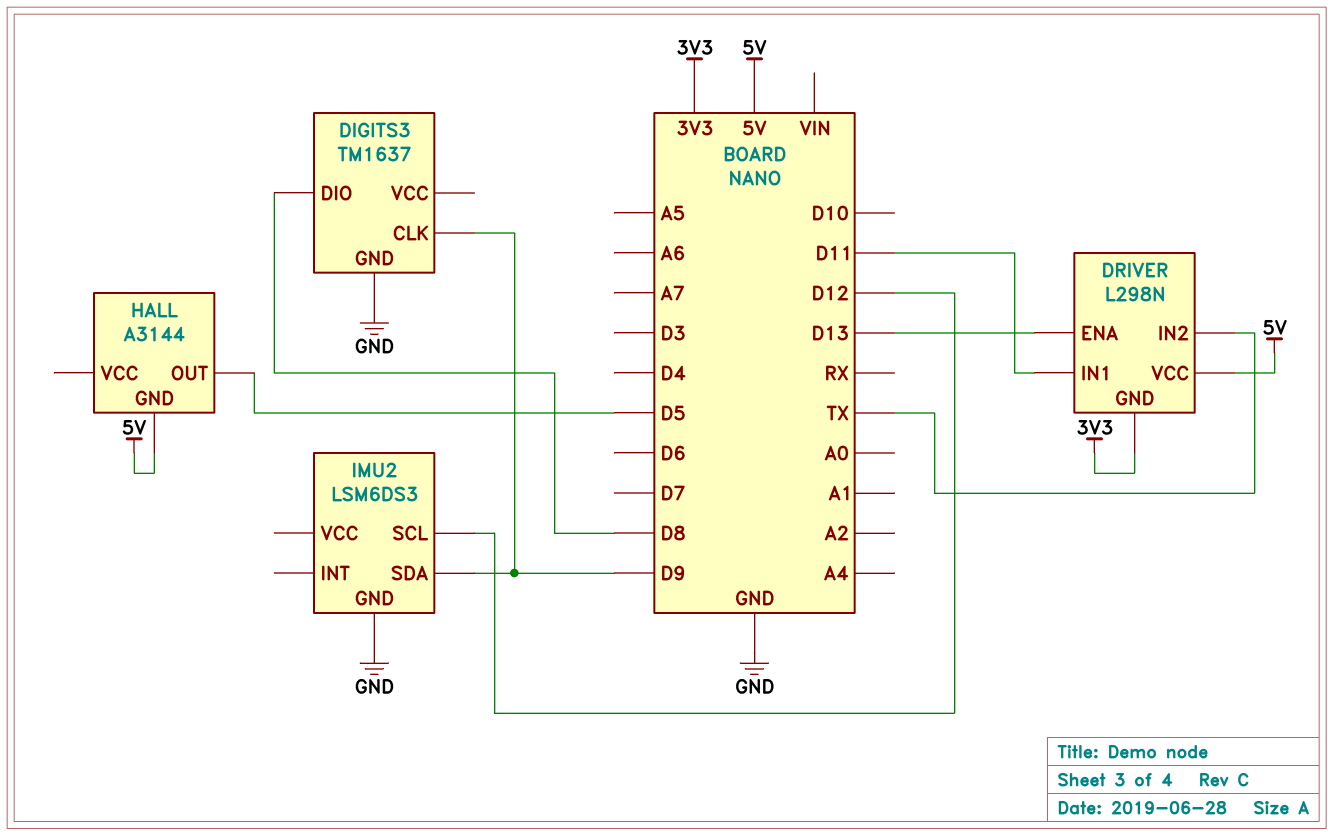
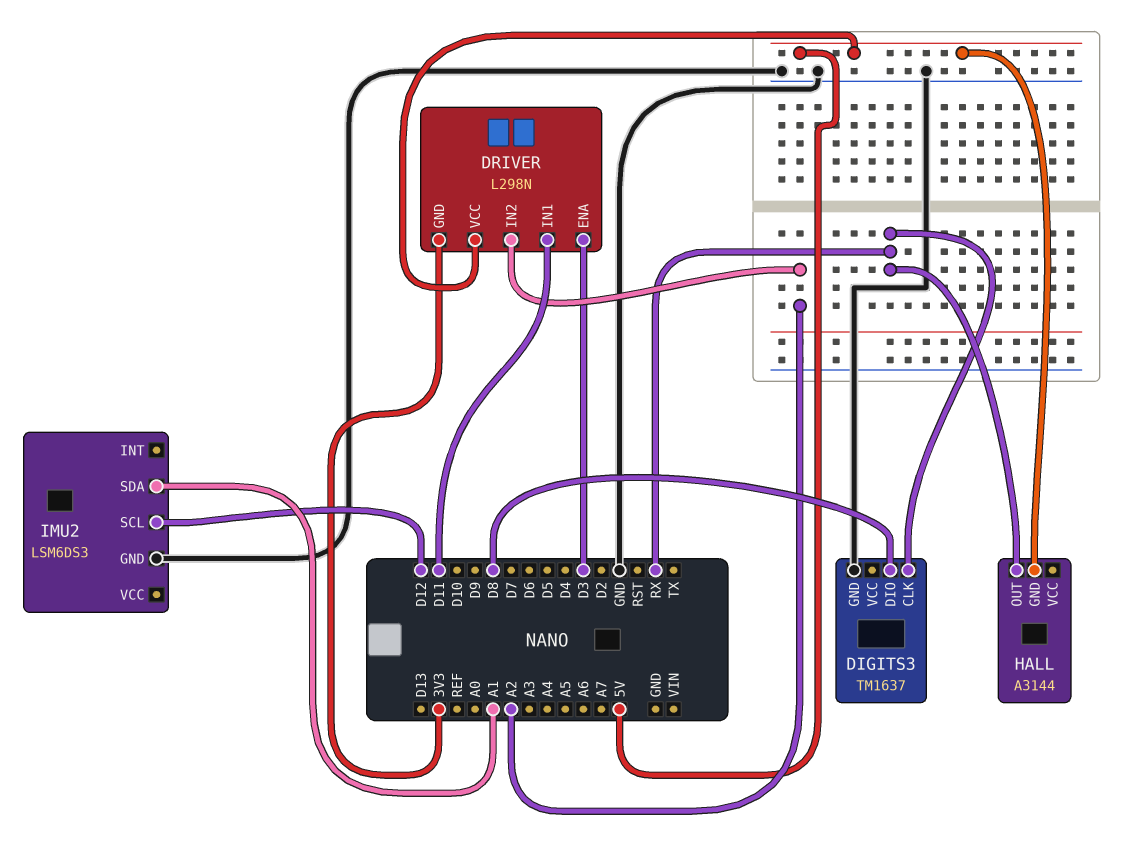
DIGITS3 pin CLK: D9 -> RX
DRIVER pin ENA: D13 -> D3
DRIVER pin IN2: TX -> A2
HALL pin OUT: D5 -> RX
IMU2 pin SDA: D9 -> A1

